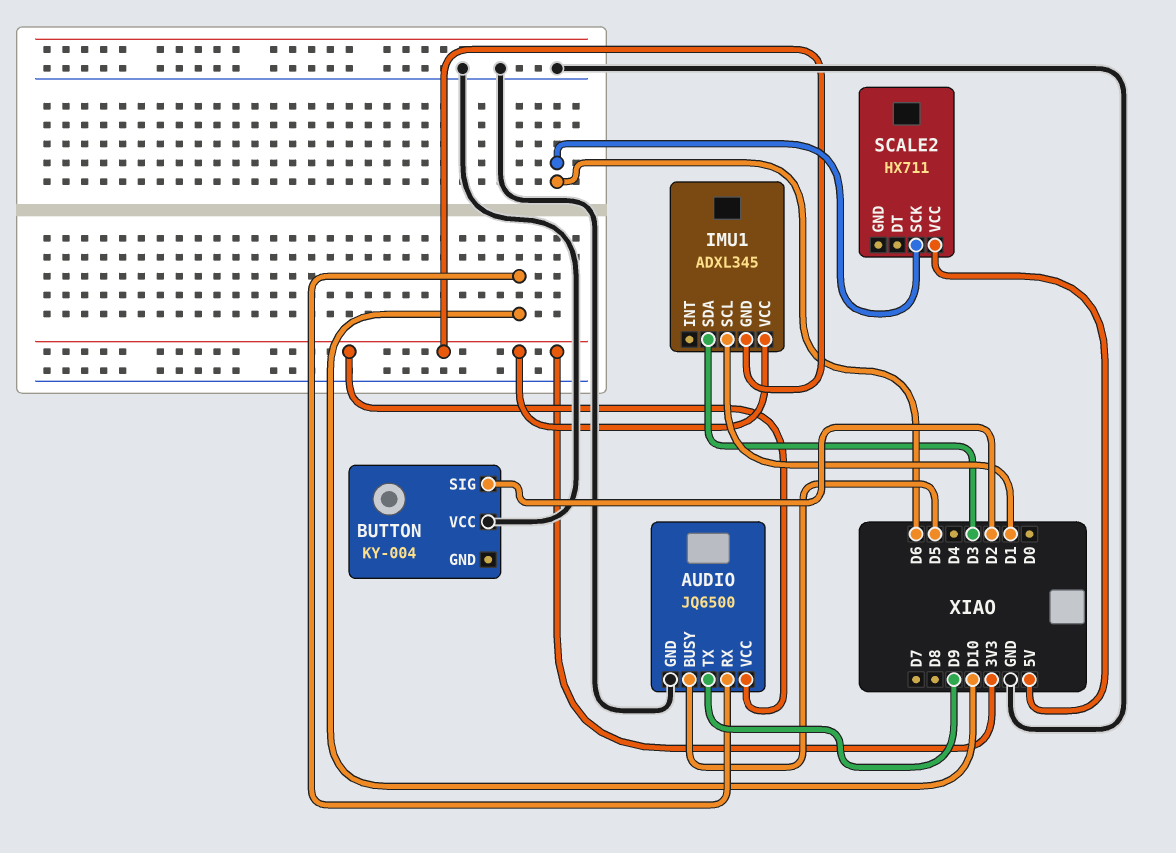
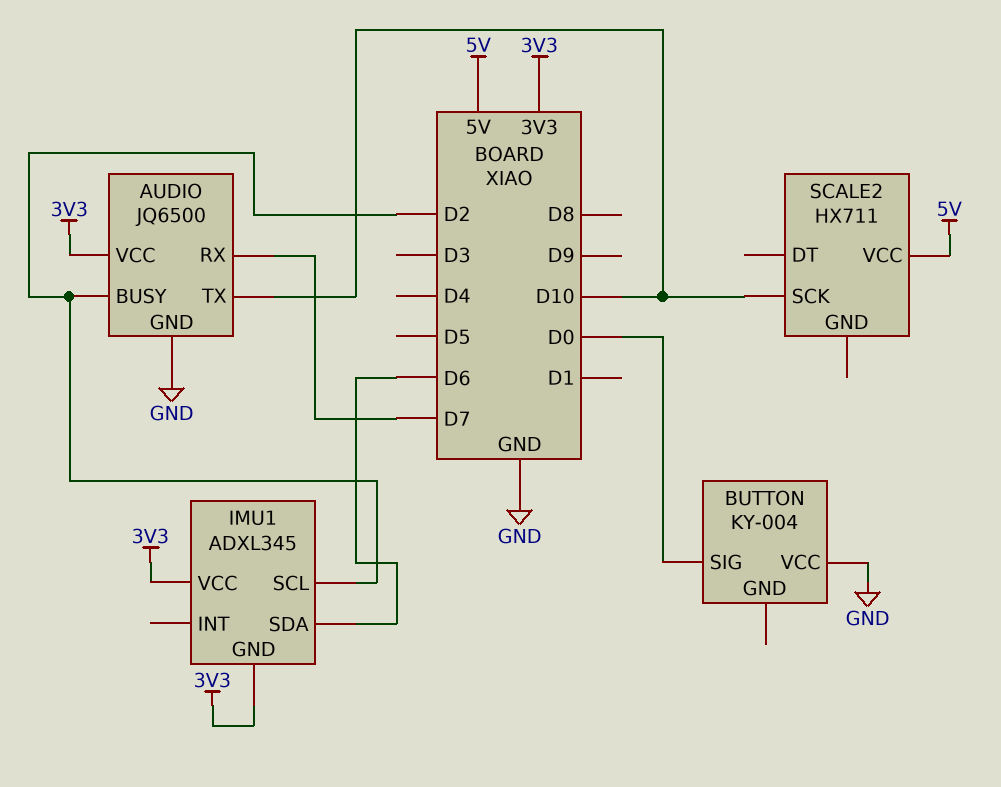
AUDIO pin BUSY: D5 -> D2
AUDIO pin RX: D10 -> D7
AUDIO pin TX: D9 -> D10
BUTTON pin SIG: D2 -> D0
IMU1 pin SCL: D1 -> D2
IMU1 pin SDA: D3 -> D6
SCALE2 pin SCK: D6 -> D10

